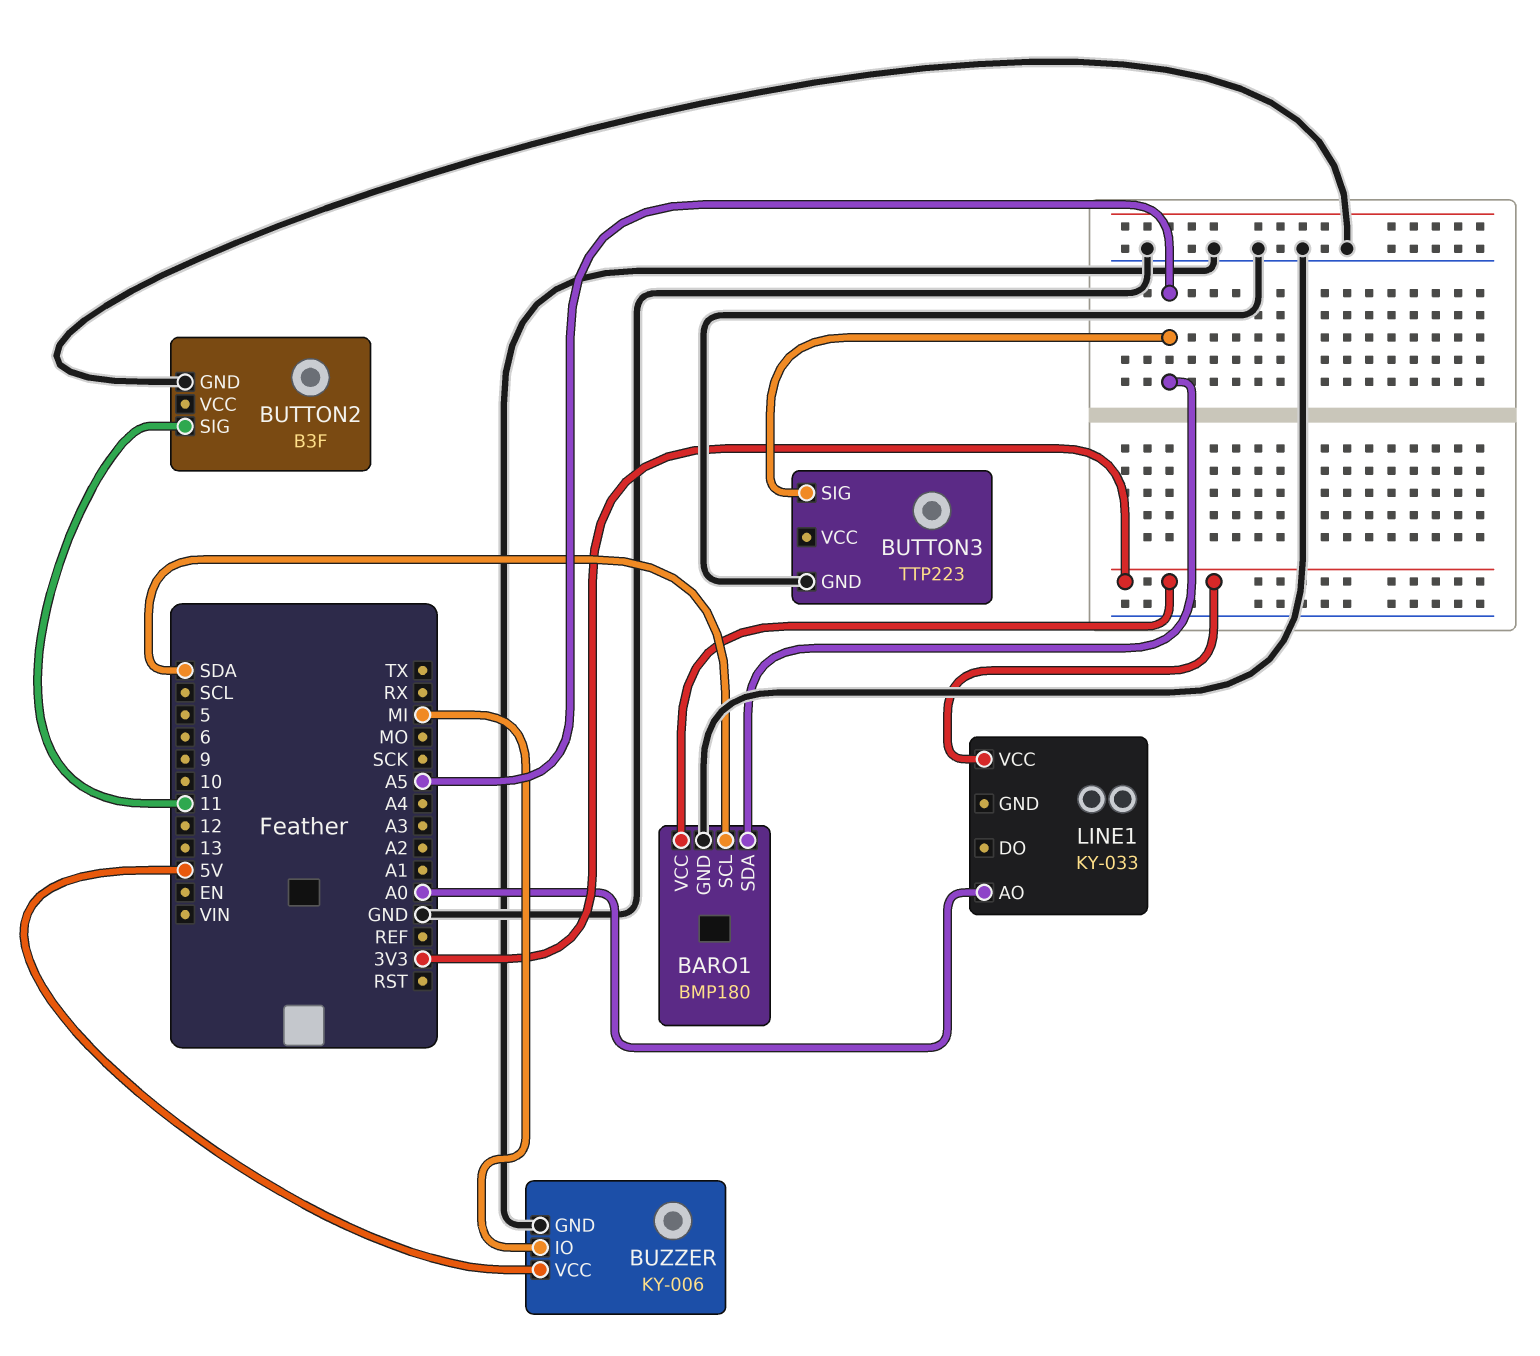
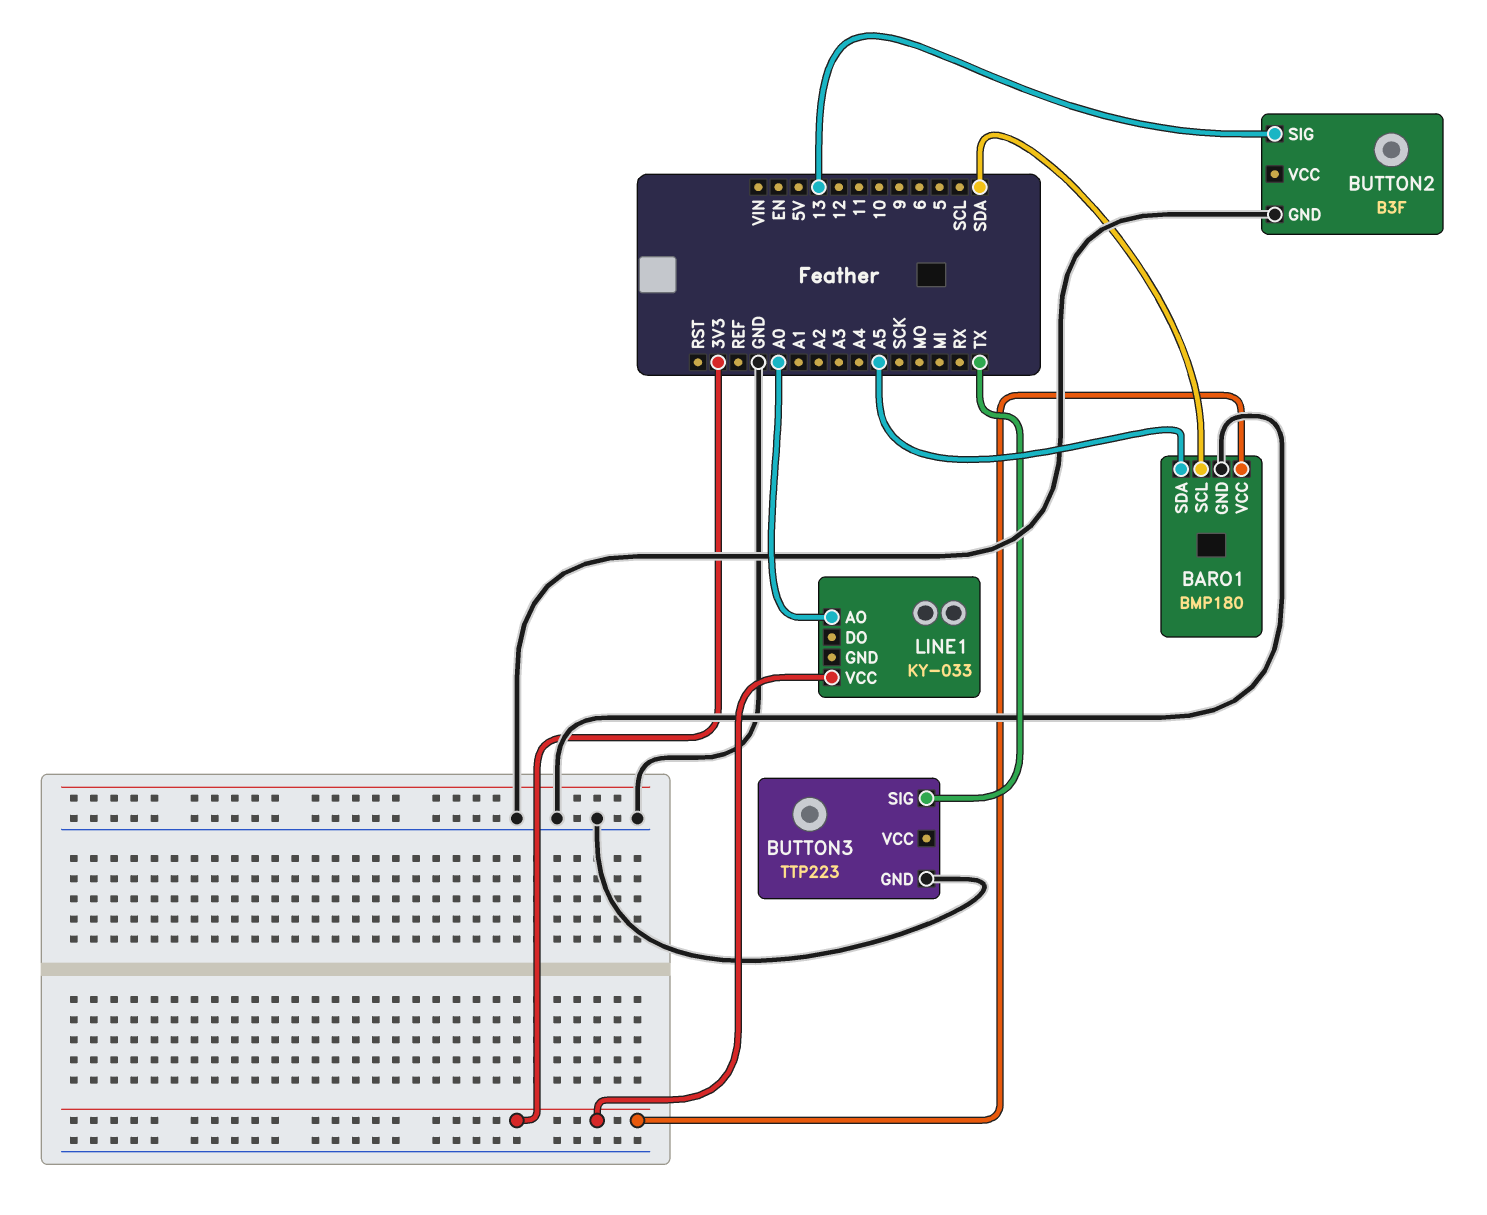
BUTTON2 pin SIG: 11 -> 13
BUTTON3 pin SIG: A5 -> TX
BUZZER: KY-006 -> none
BUZZER pin GND: GND -> none
BUZZER pin IO: MI -> none
BUZZER pin VCC: 5V -> none

